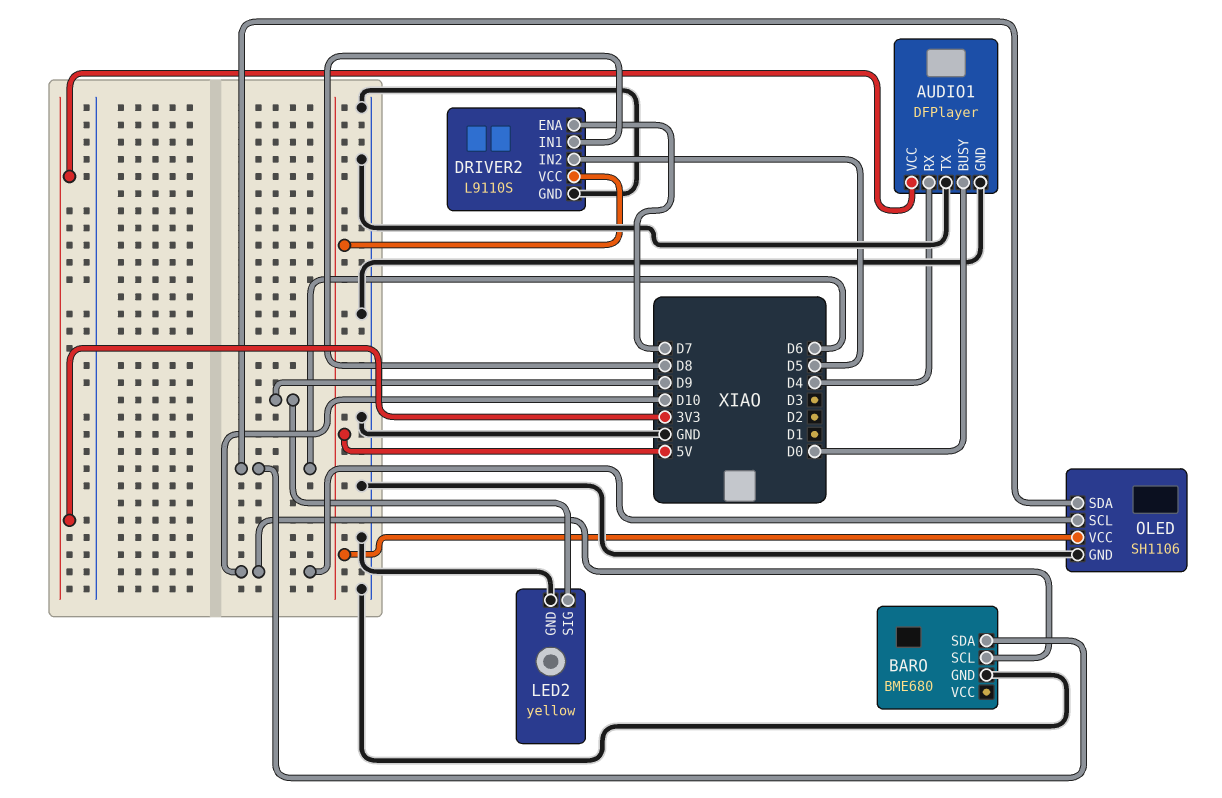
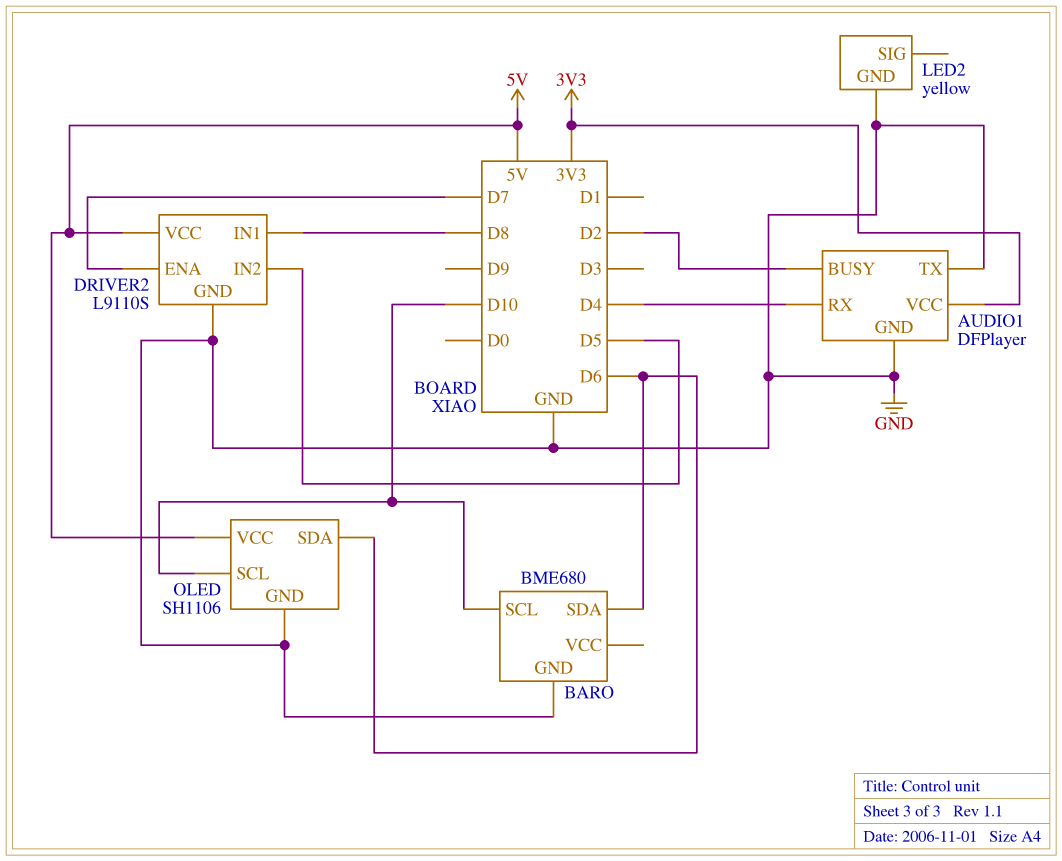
AUDIO1 pin BUSY: D0 -> D2
LED2 pin SIG: D9 -> none

